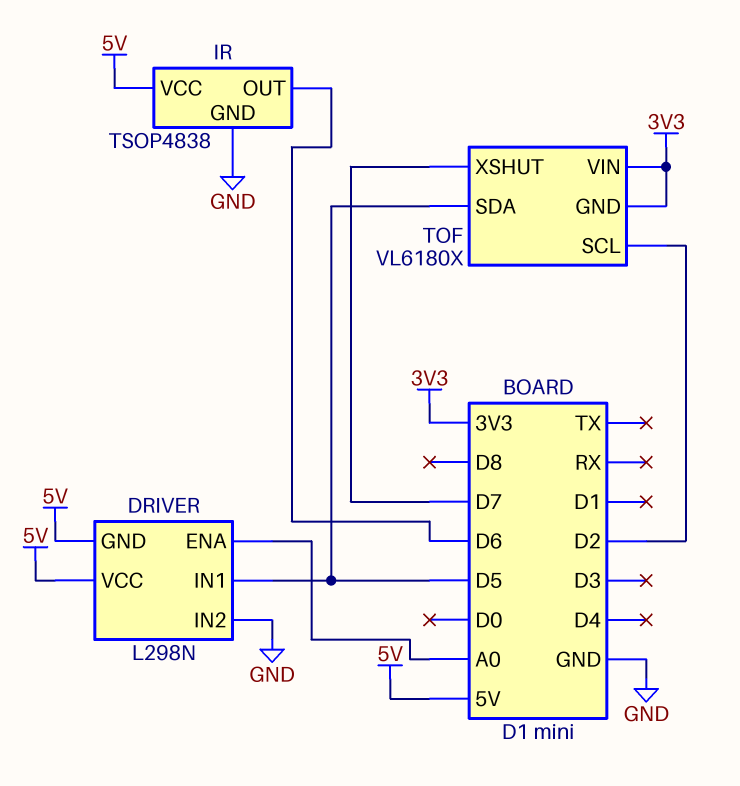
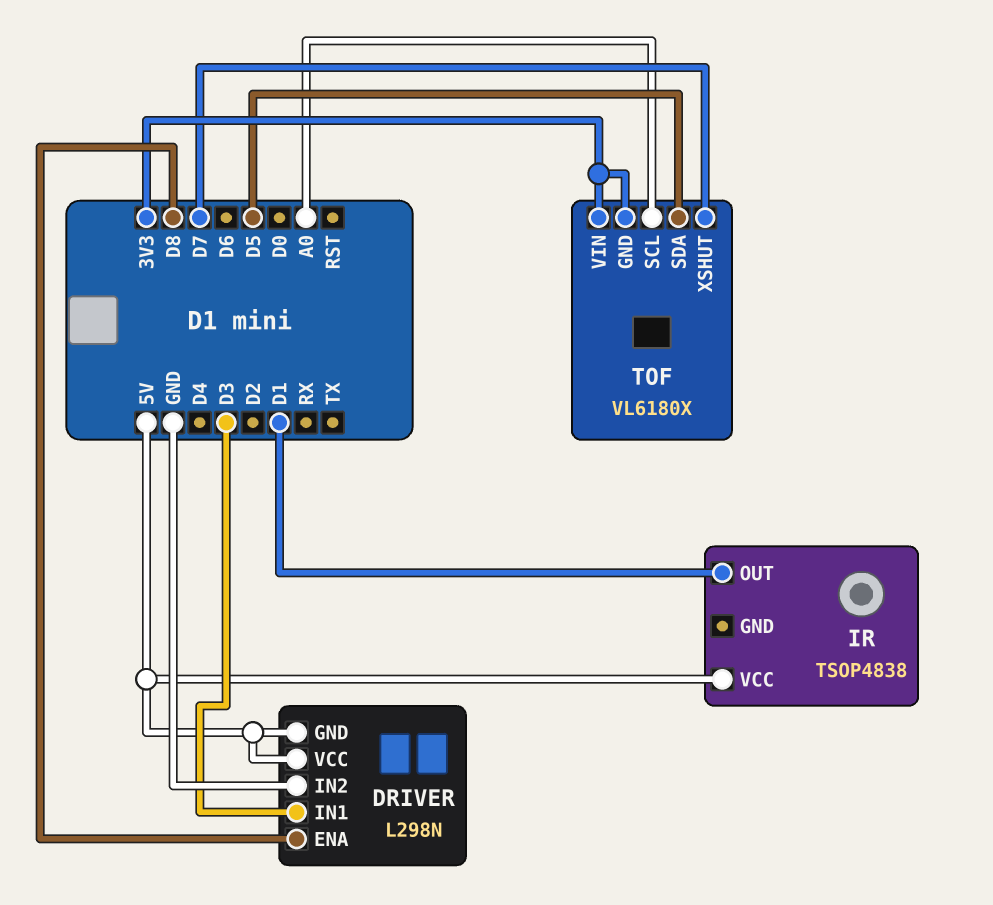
DRIVER pin ENA: A0 -> D8
DRIVER pin IN1: D5 -> D3
IR pin GND: GND -> none
IR pin OUT: D6 -> D1
TOF pin SCL: D2 -> A0

